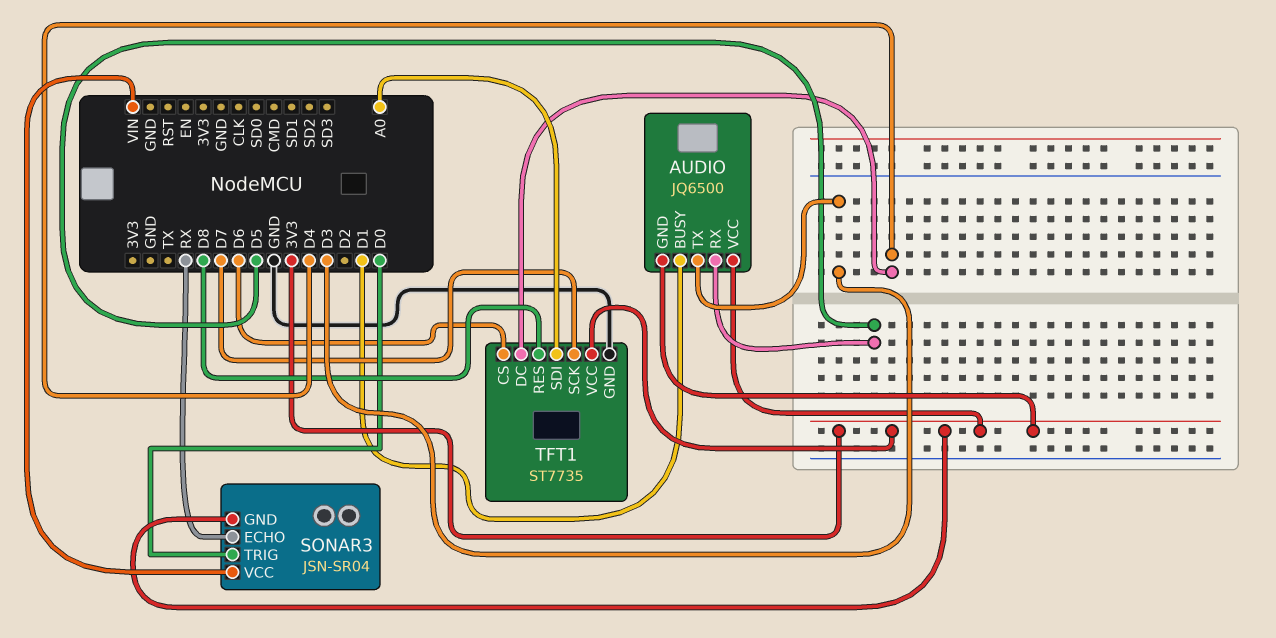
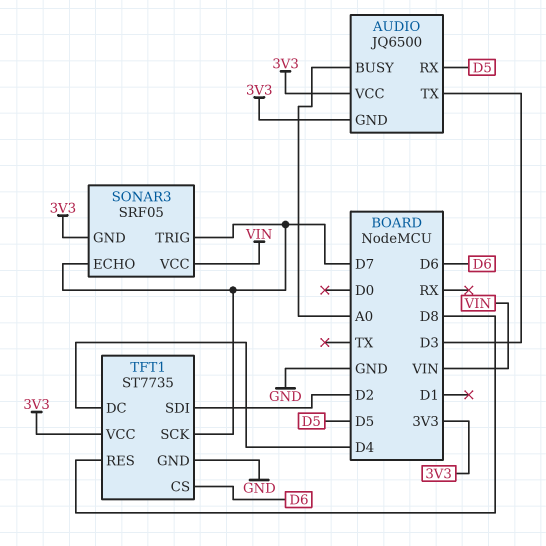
AUDIO pin BUSY: D1 -> A0
SONAR3: JSN-SR04 -> SRF05
SONAR3 pin ECHO: RX -> D7
SONAR3 pin TRIG: D0 -> D7
TFT1 pin SDI: A0 -> D2

